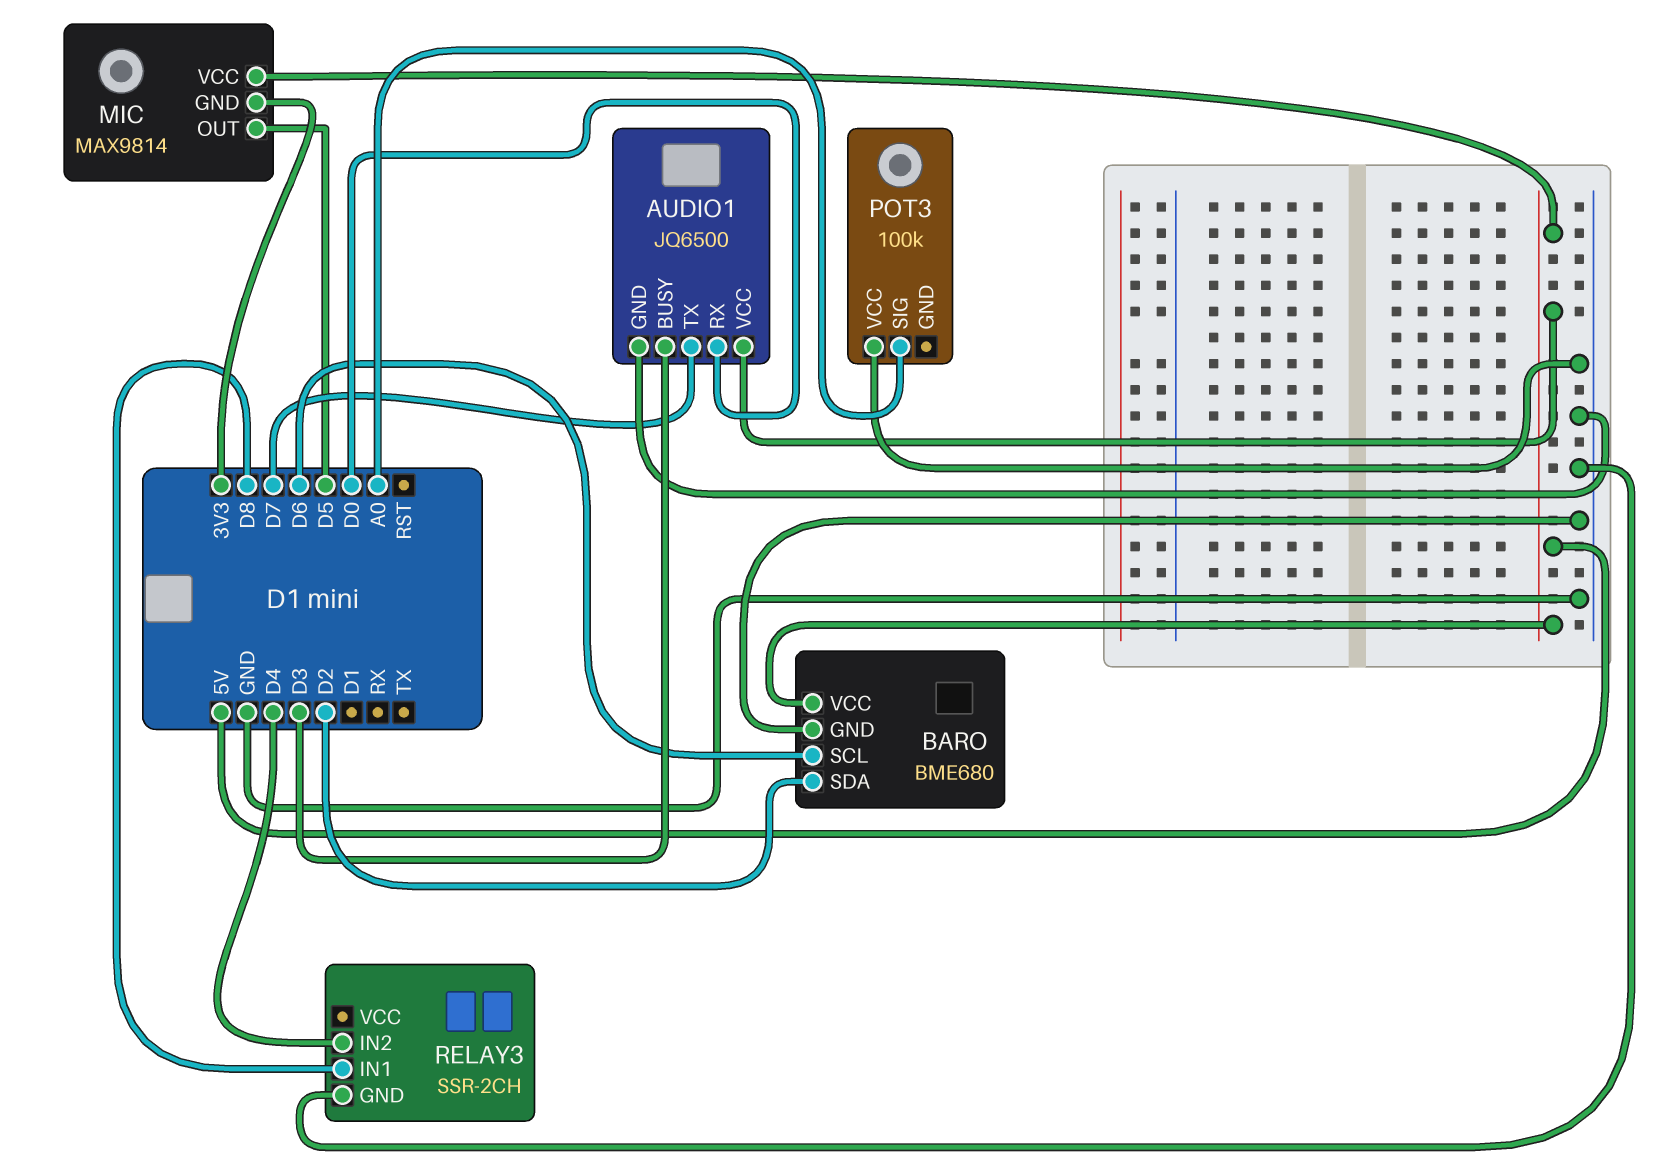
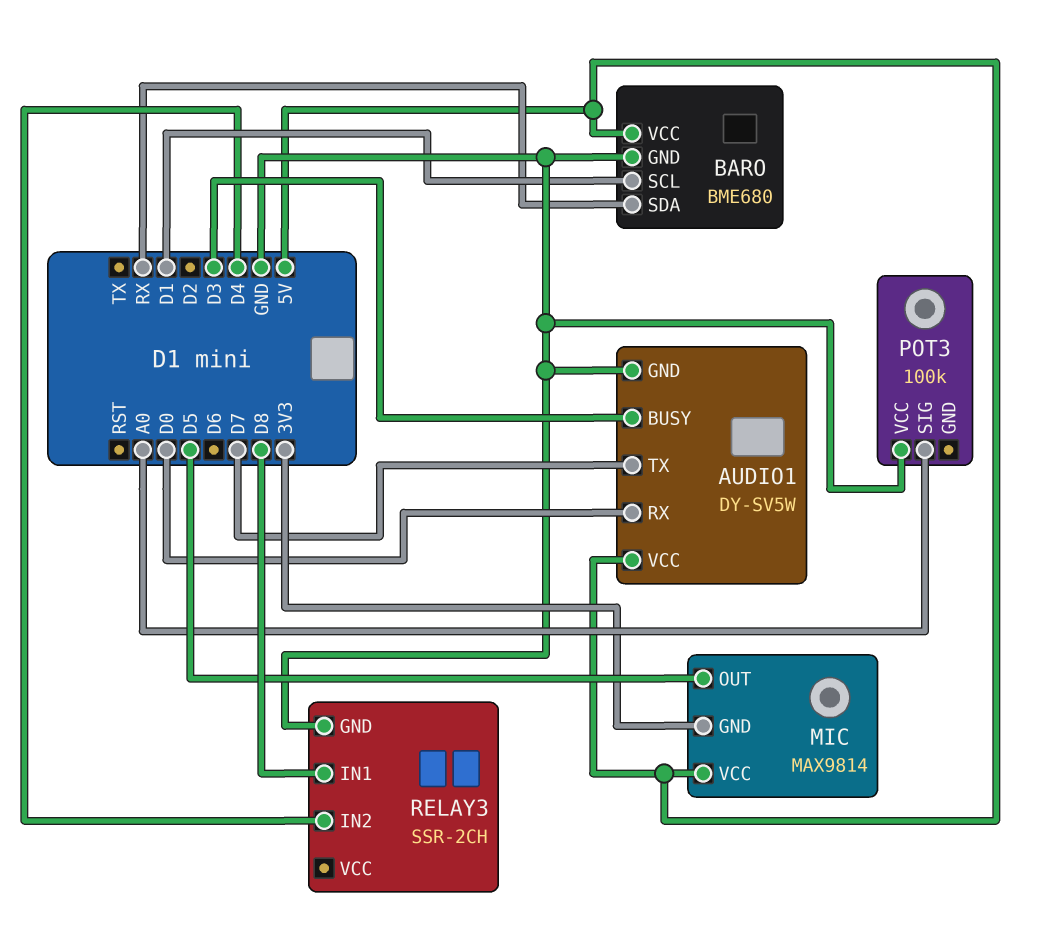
AUDIO1: JQ6500 -> DY-SV5W
BARO pin SCL: D6 -> D1
BARO pin SDA: D2 -> RX

